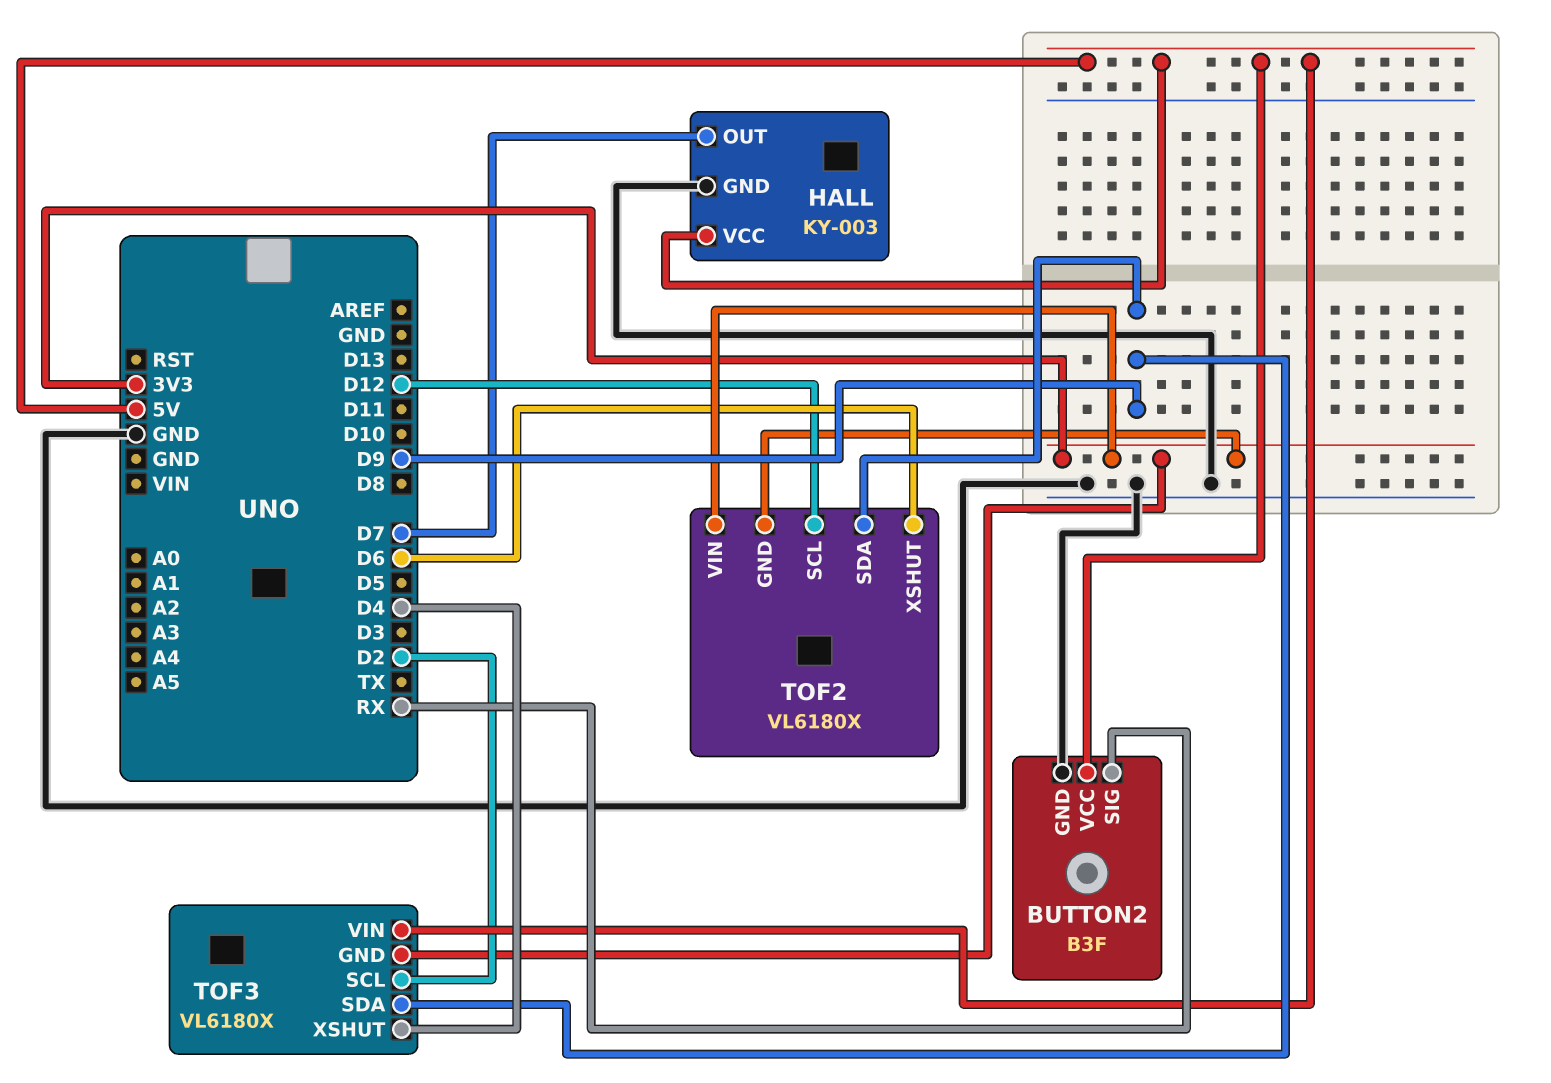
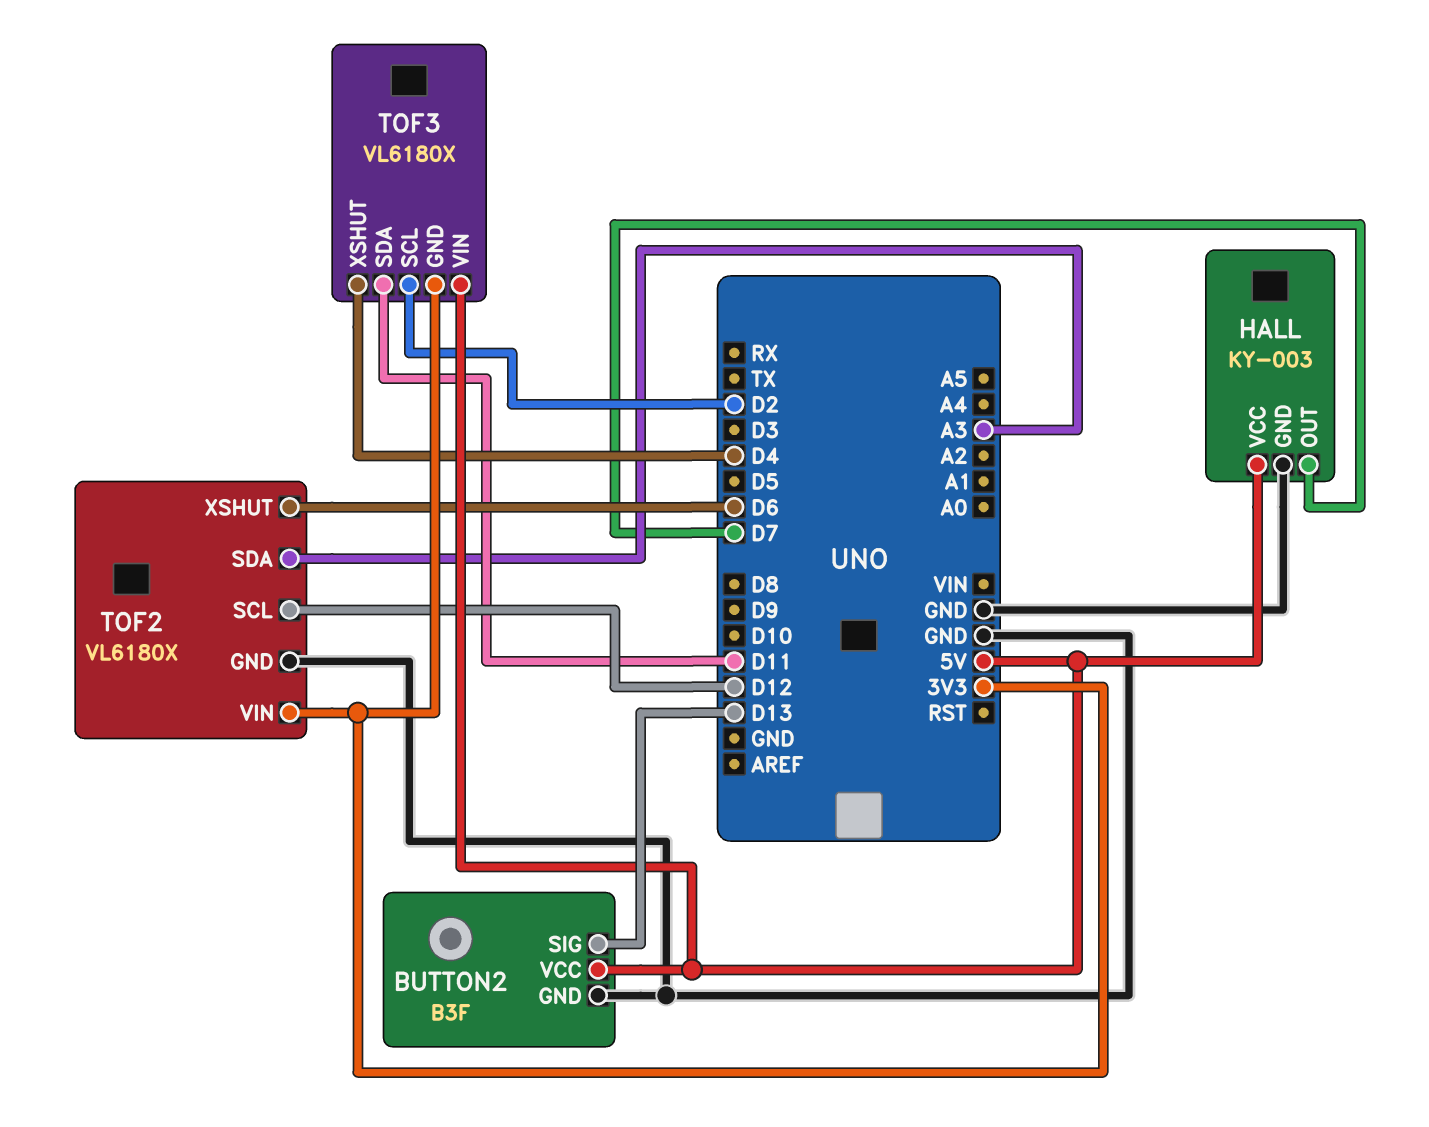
BUTTON2 pin SIG: RX -> D13
TOF2 pin GND: 3V3 -> GND
TOF2 pin SDA: D9 -> A3
TOF3 pin SDA: D9 -> D11

